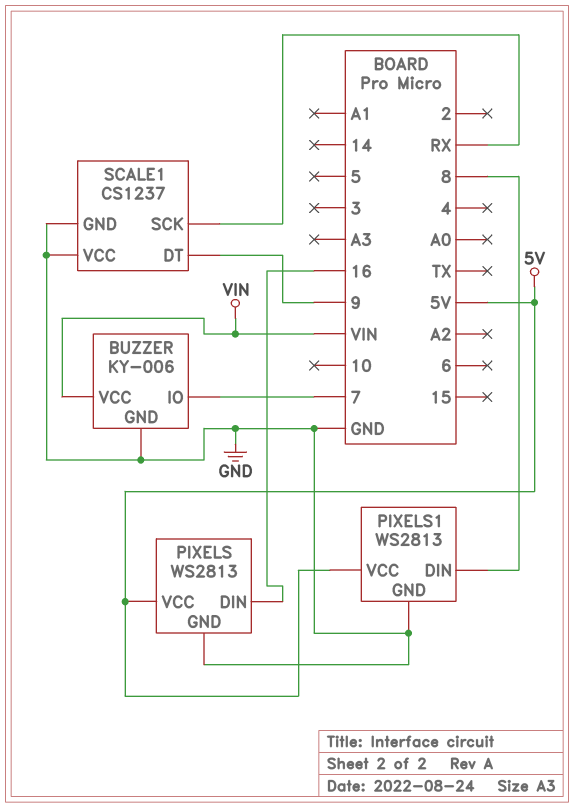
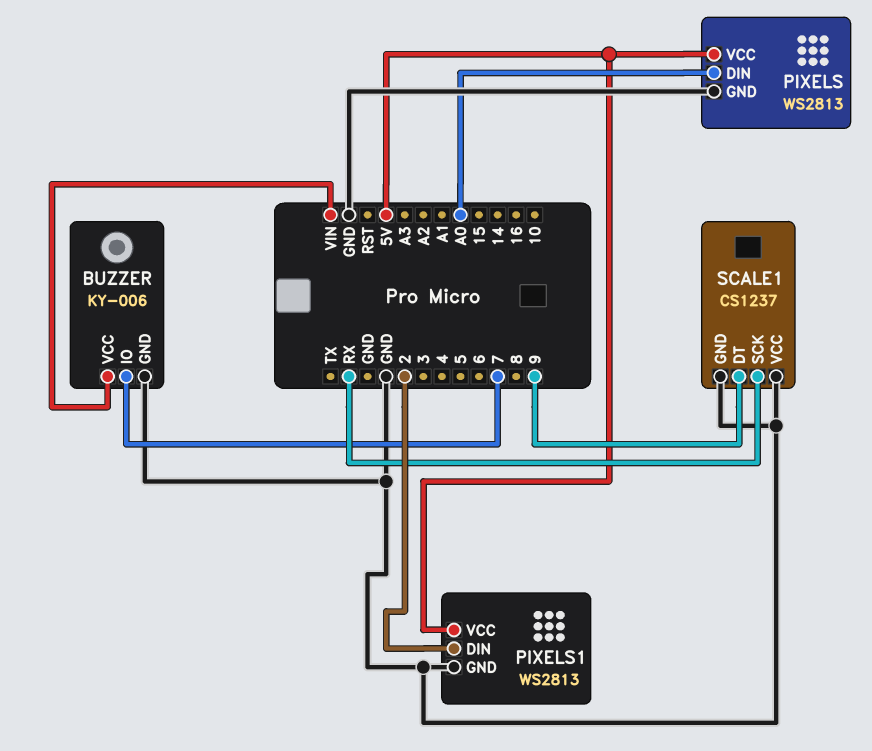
PIXELS pin DIN: 16 -> A0
PIXELS1 pin DIN: 8 -> 2

